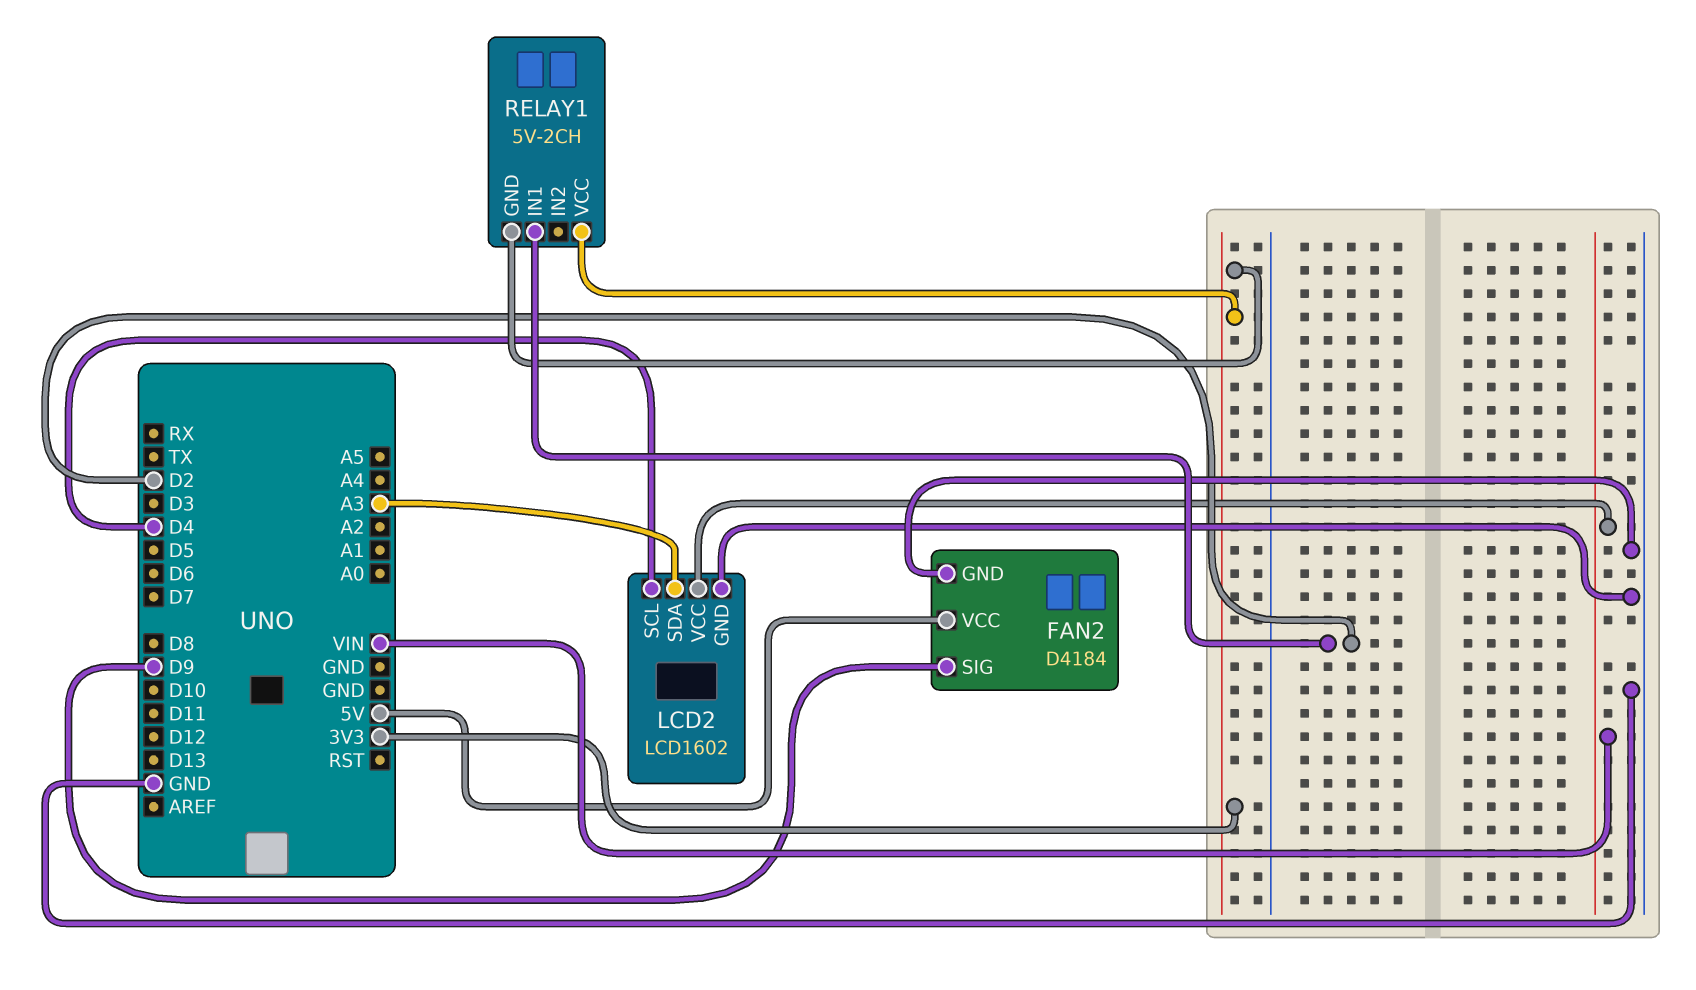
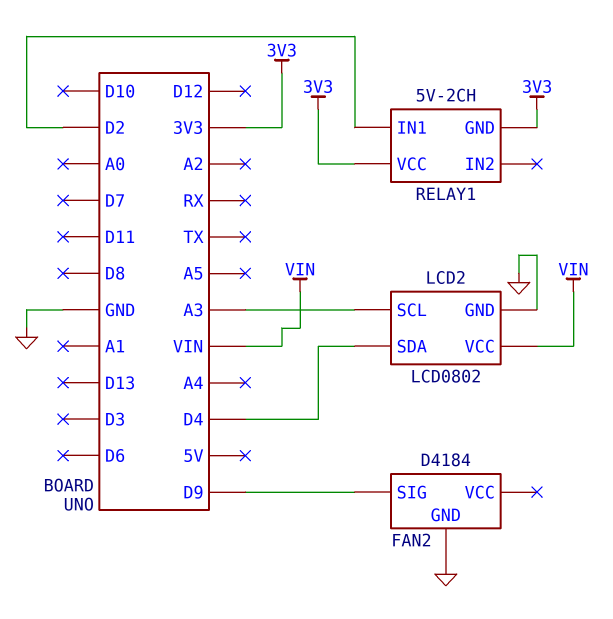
FAN2 pin VCC: 5V -> none
LCD2: LCD1602 -> LCD0802
LCD2 pin SCL: D4 -> A3
LCD2 pin SDA: A3 -> D4

